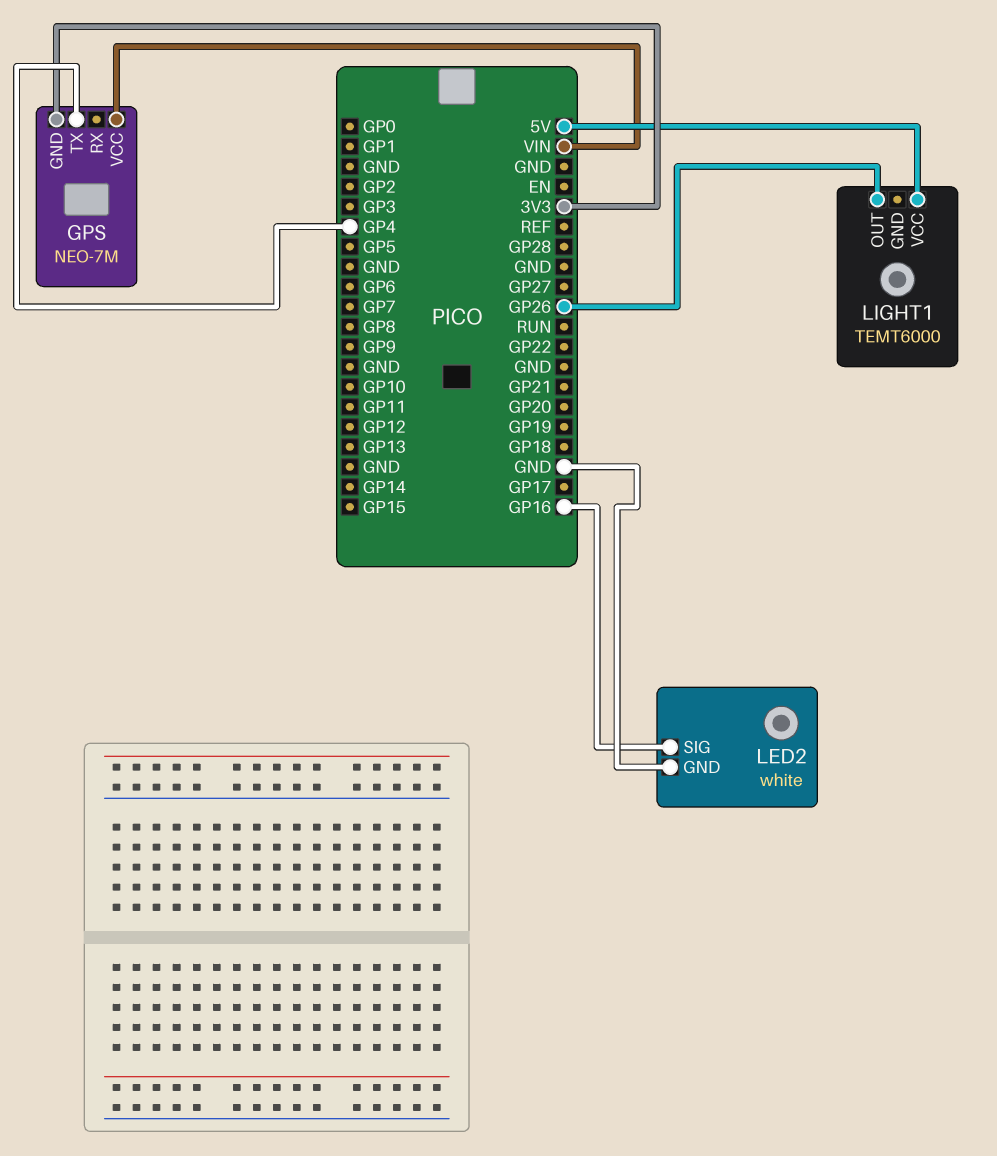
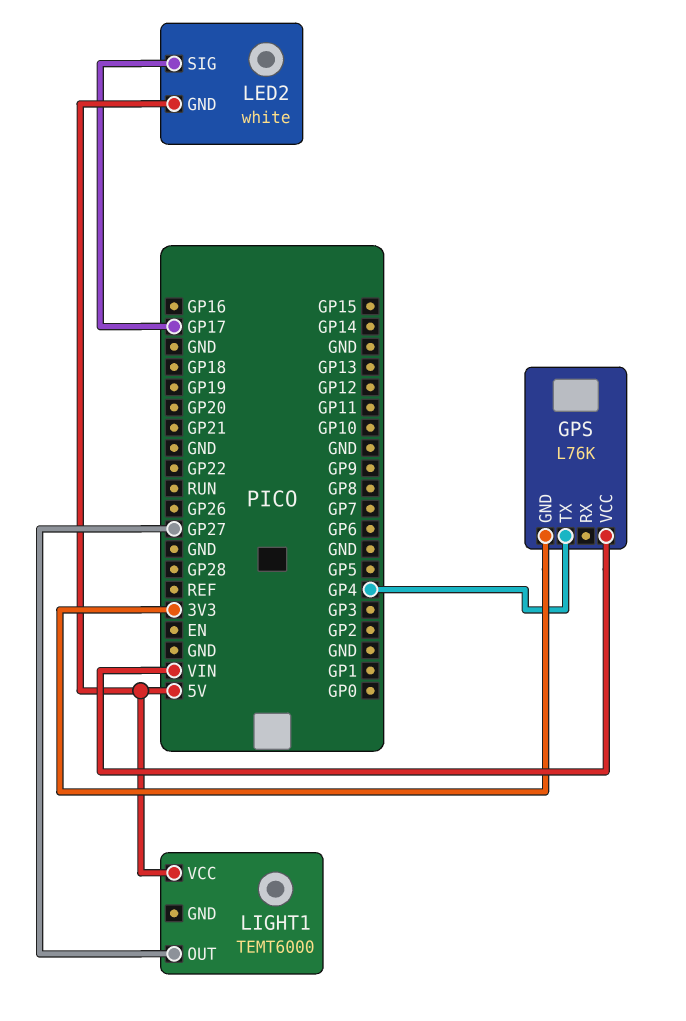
GPS: NEO-7M -> L76K
LED2 pin GND: GND -> 5V
LED2 pin SIG: GP16 -> GP17
LIGHT1 pin OUT: GP26 -> GP27

